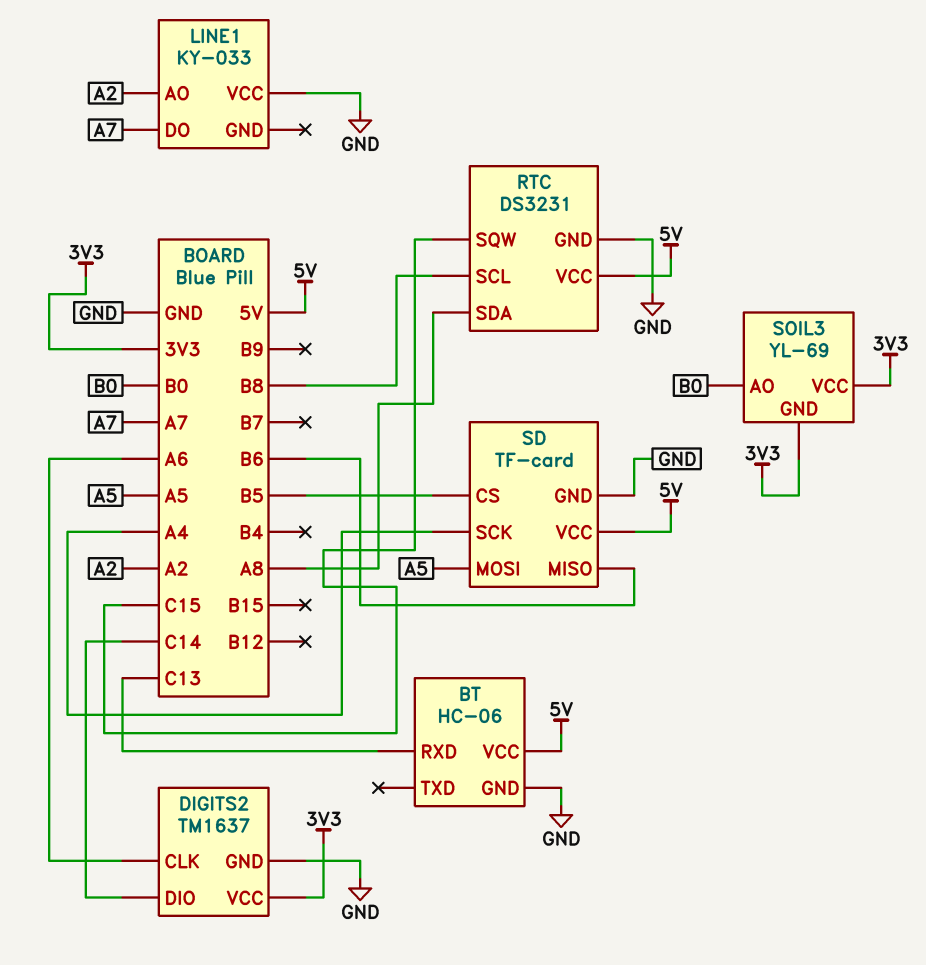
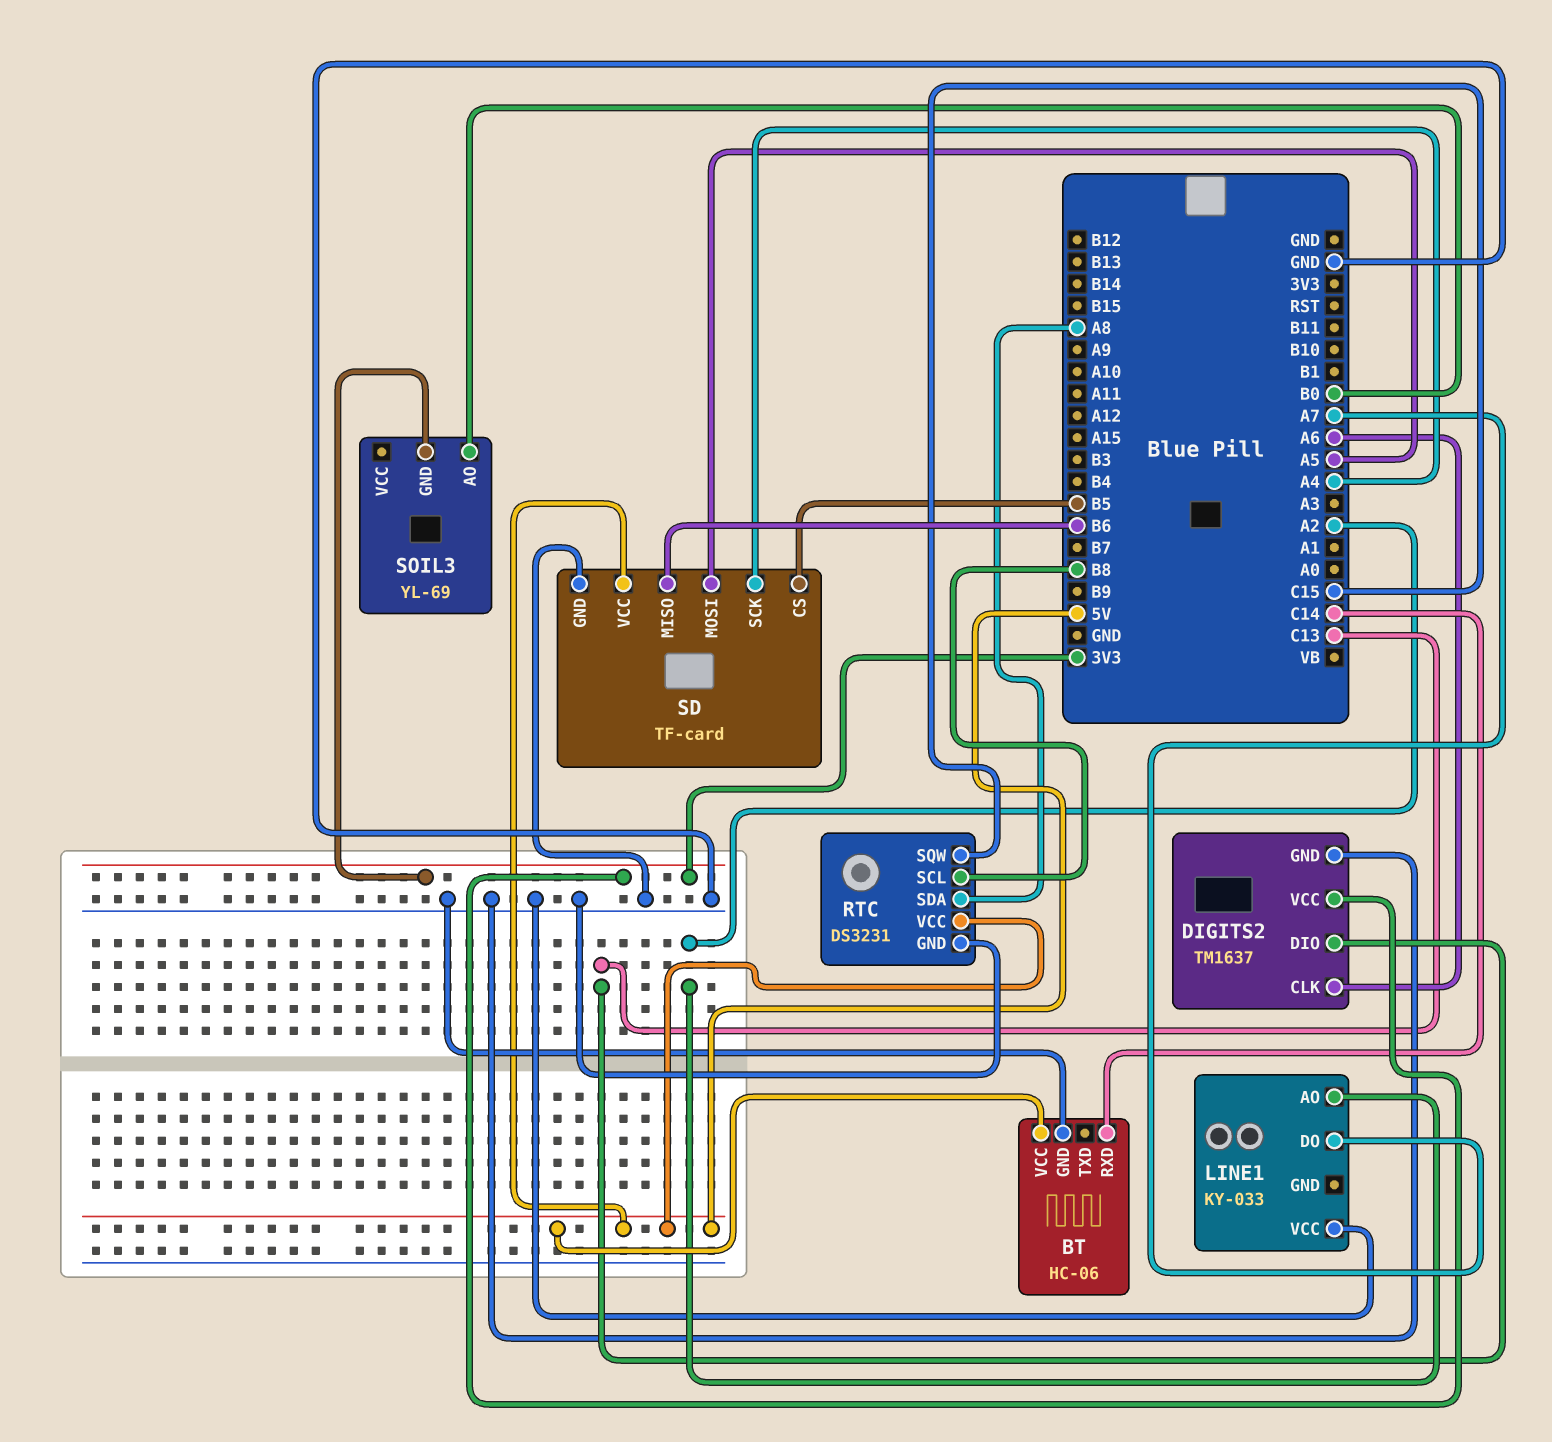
BT pin RXD: C13 -> C14
DIGITS2 pin DIO: C14 -> C13
SOIL3 pin VCC: 3V3 -> none

